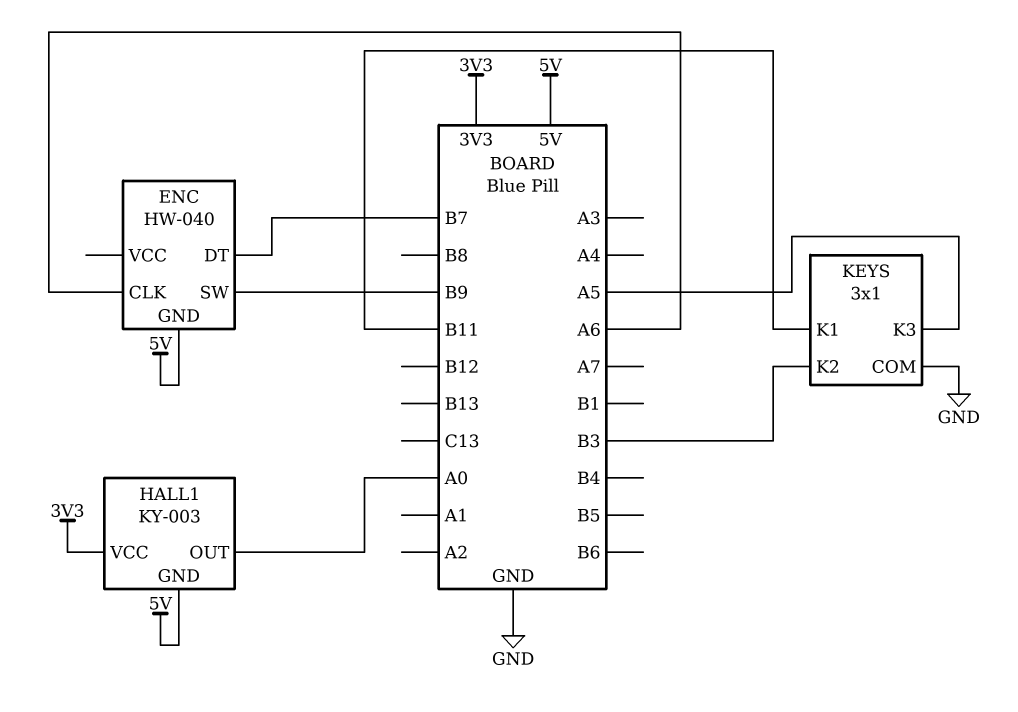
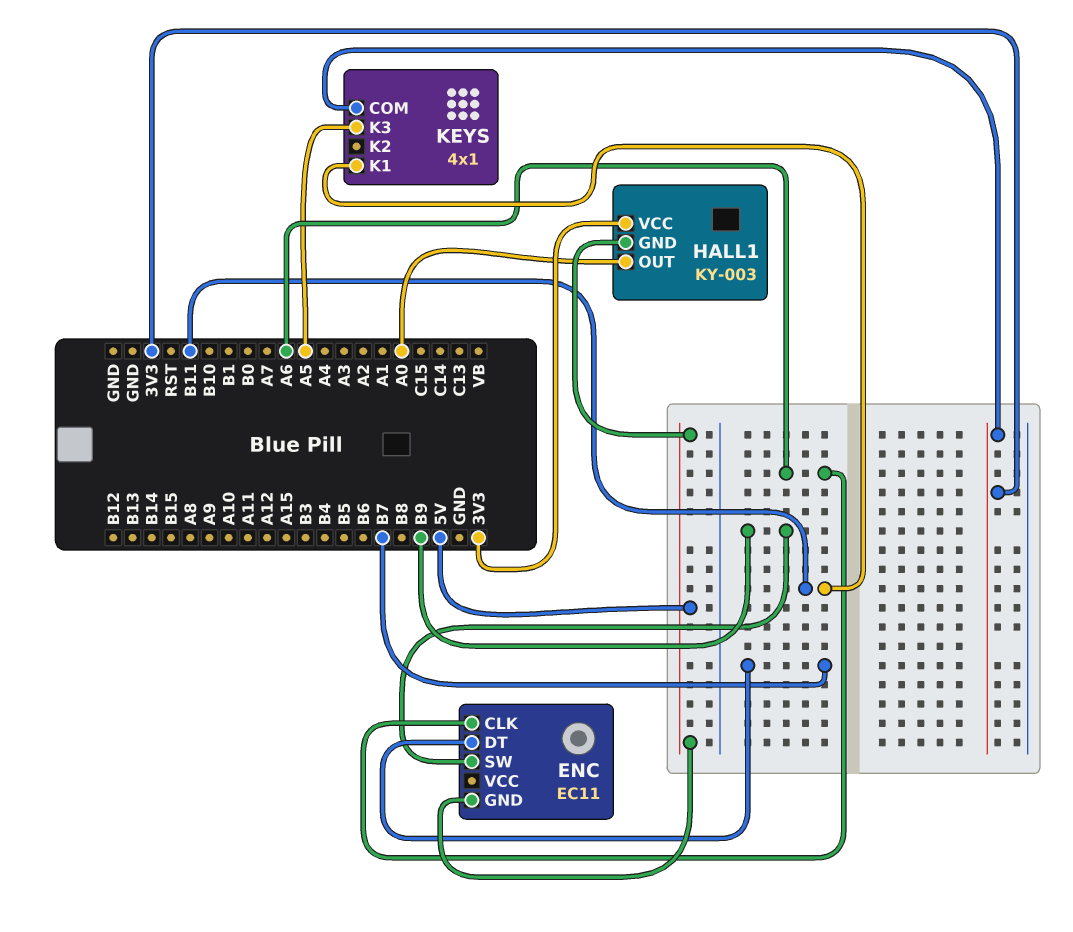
ENC: HW-040 -> EC11
KEYS: 3x1 -> 4x1
KEYS pin COM: GND -> 3V3
KEYS pin K2: B3 -> none

